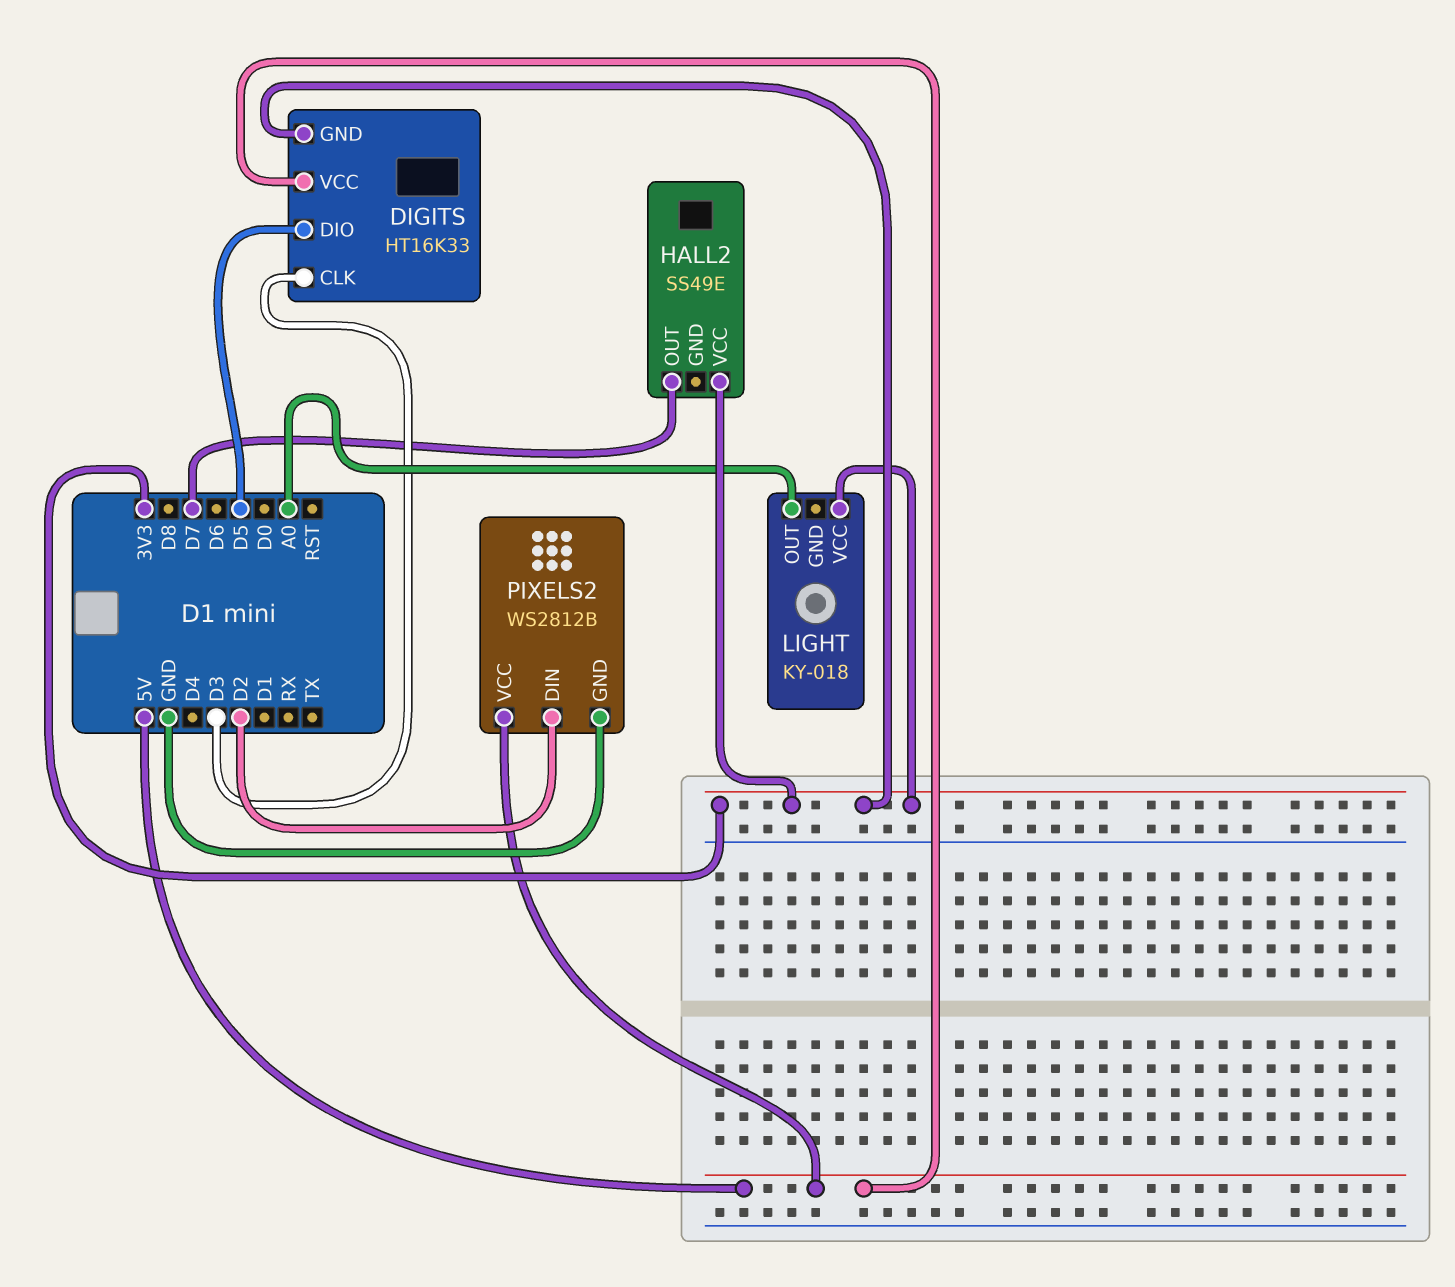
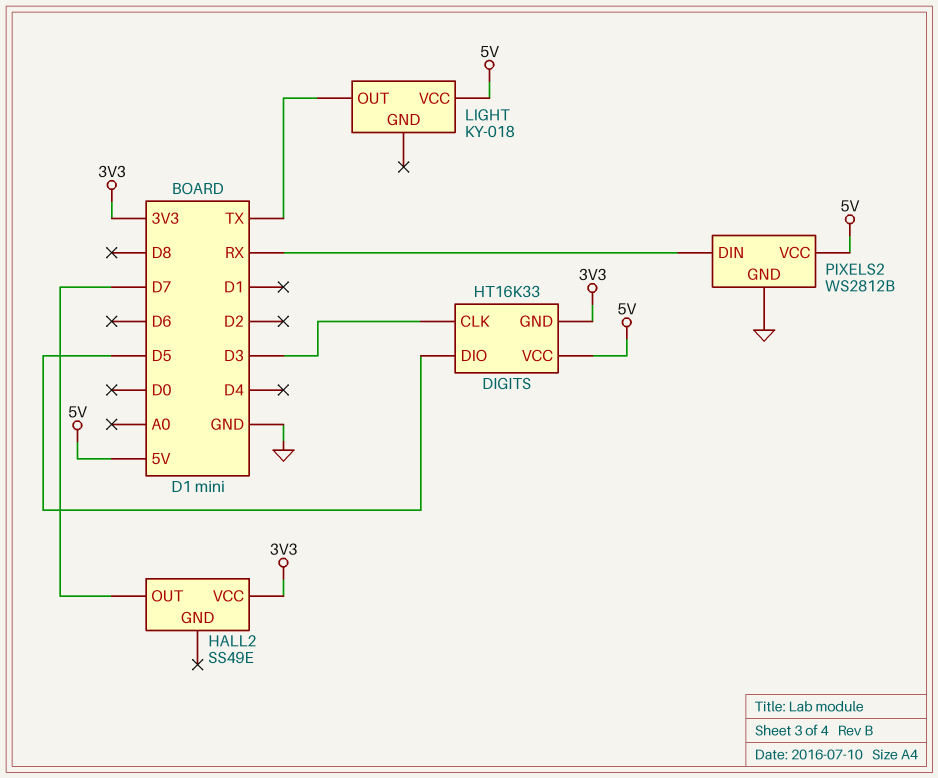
LIGHT pin OUT: A0 -> TX
LIGHT pin VCC: 3V3 -> 5V
PIXELS2 pin DIN: D2 -> RX

